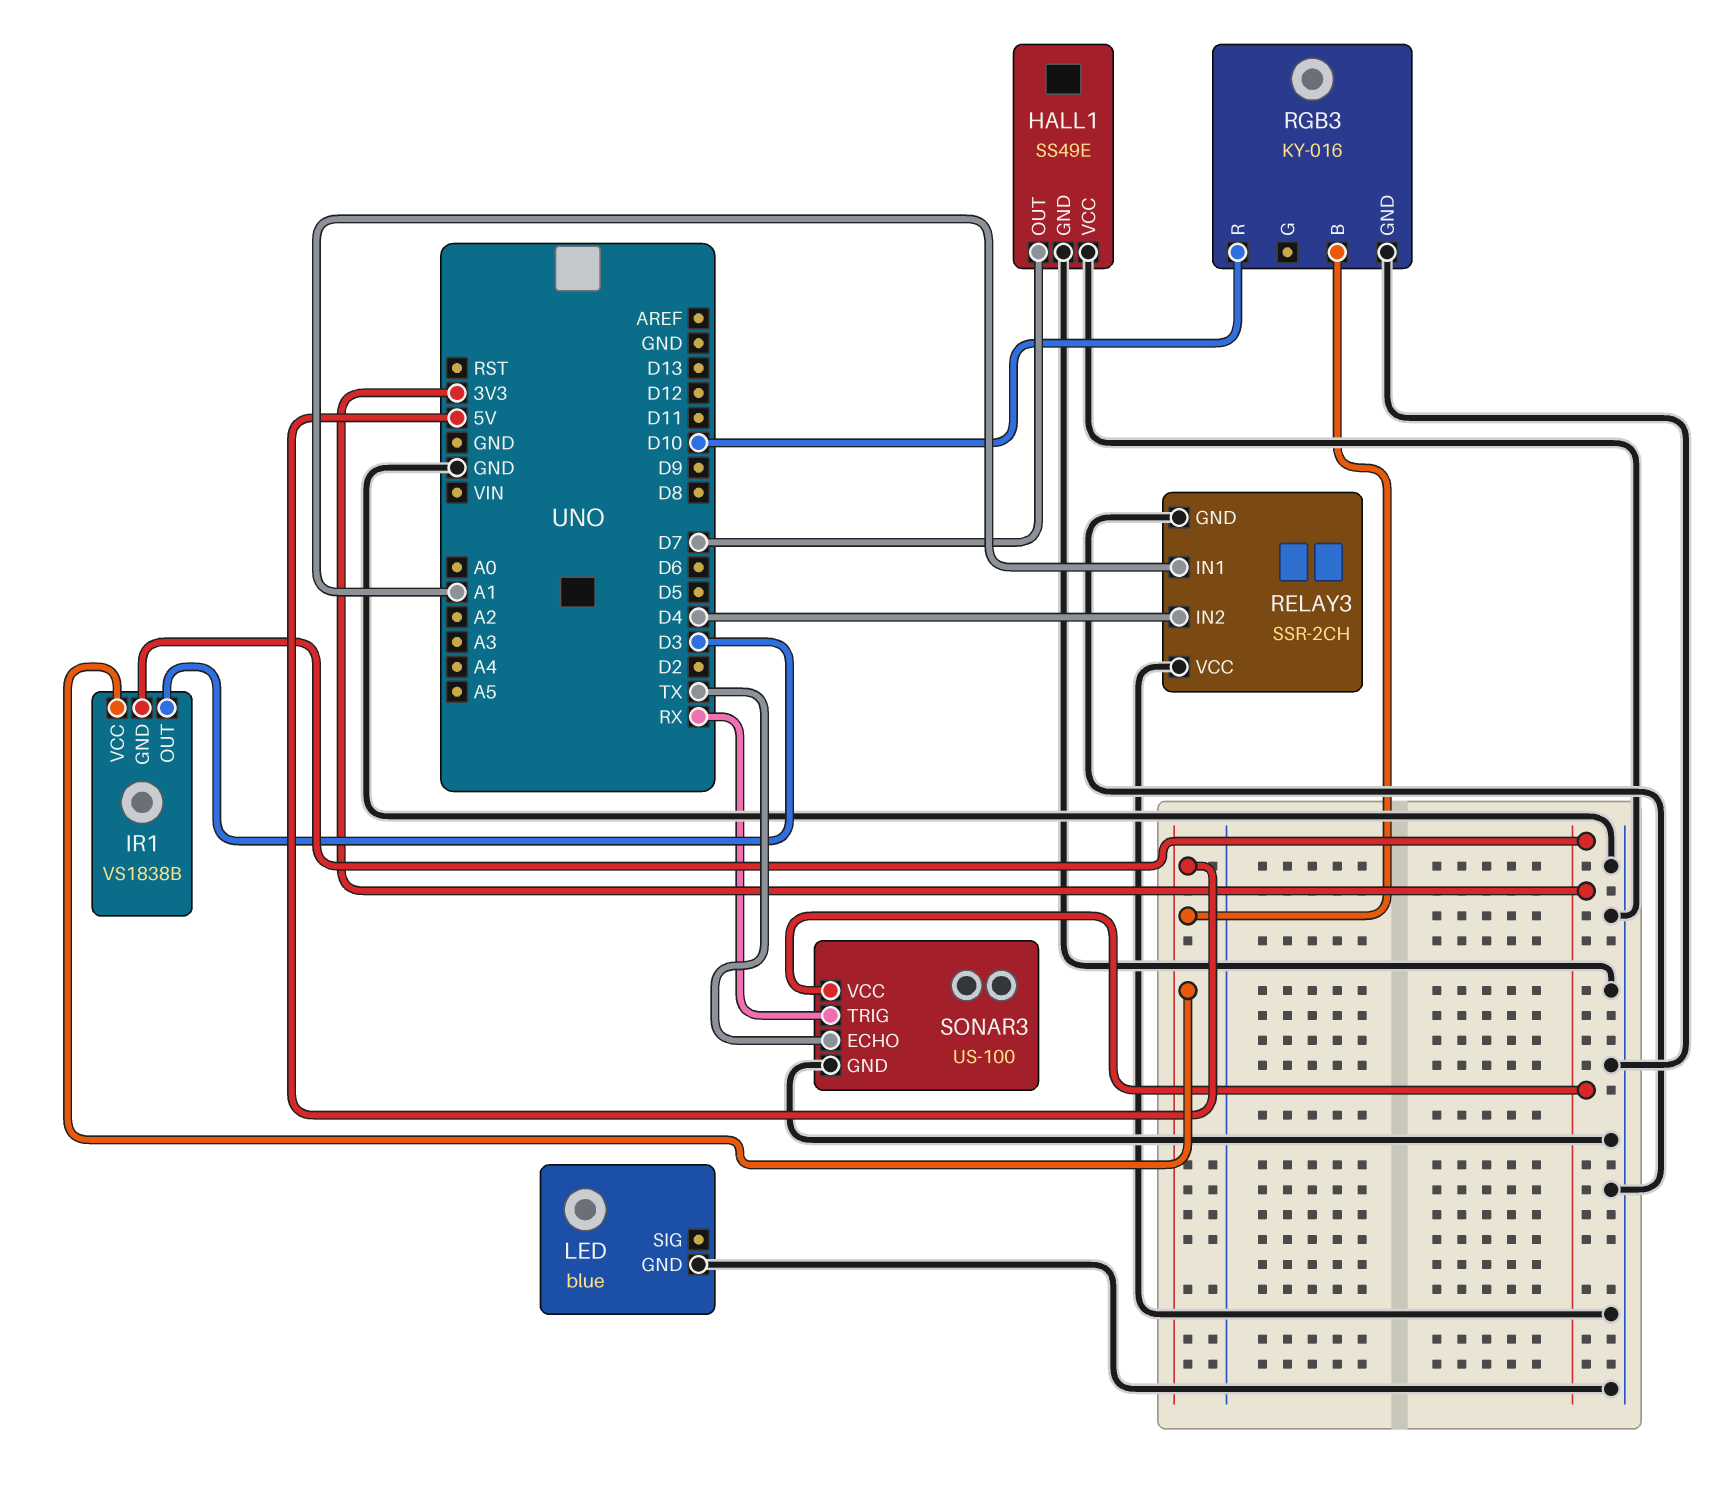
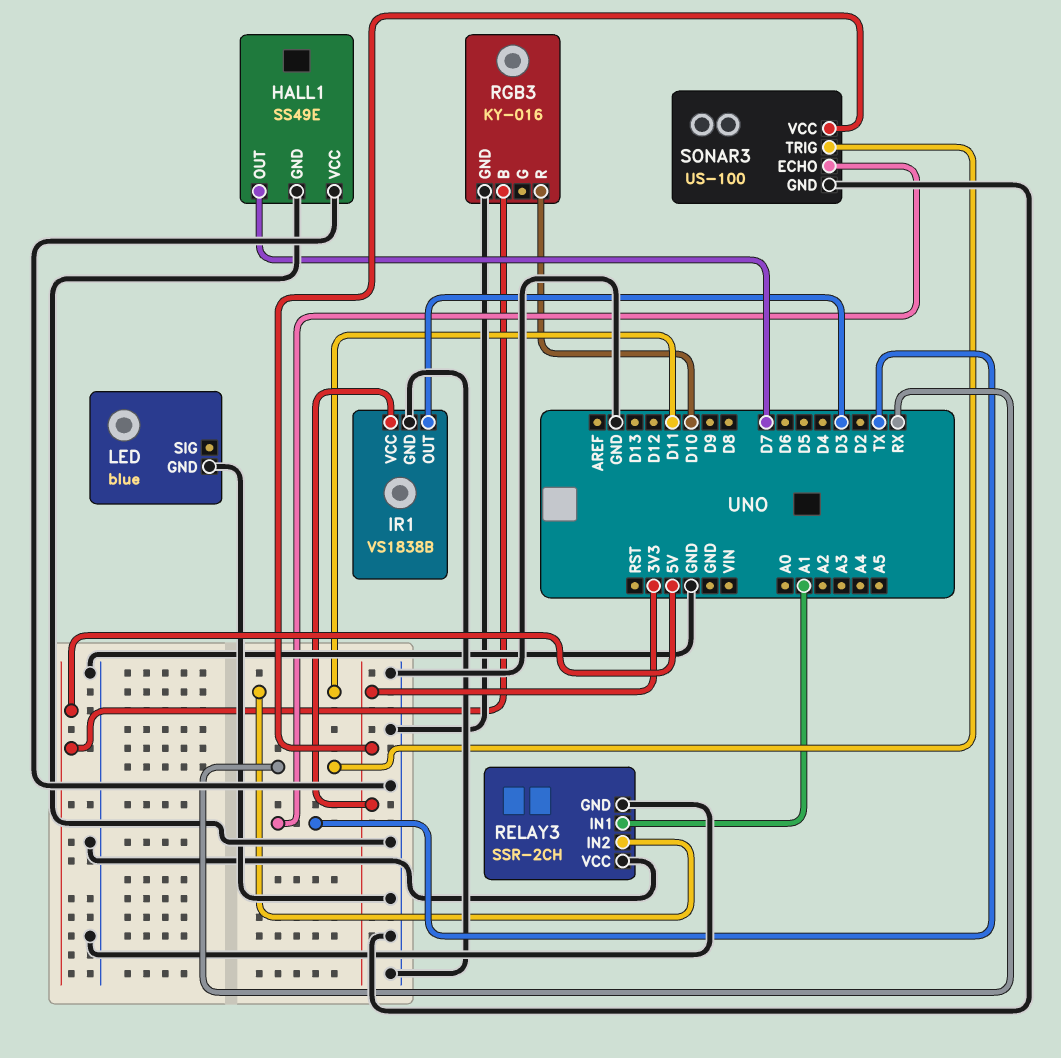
IR1 pin GND: 3V3 -> GND
IR1 pin VCC: 5V -> 3V3
RELAY3 pin IN2: D4 -> D11

